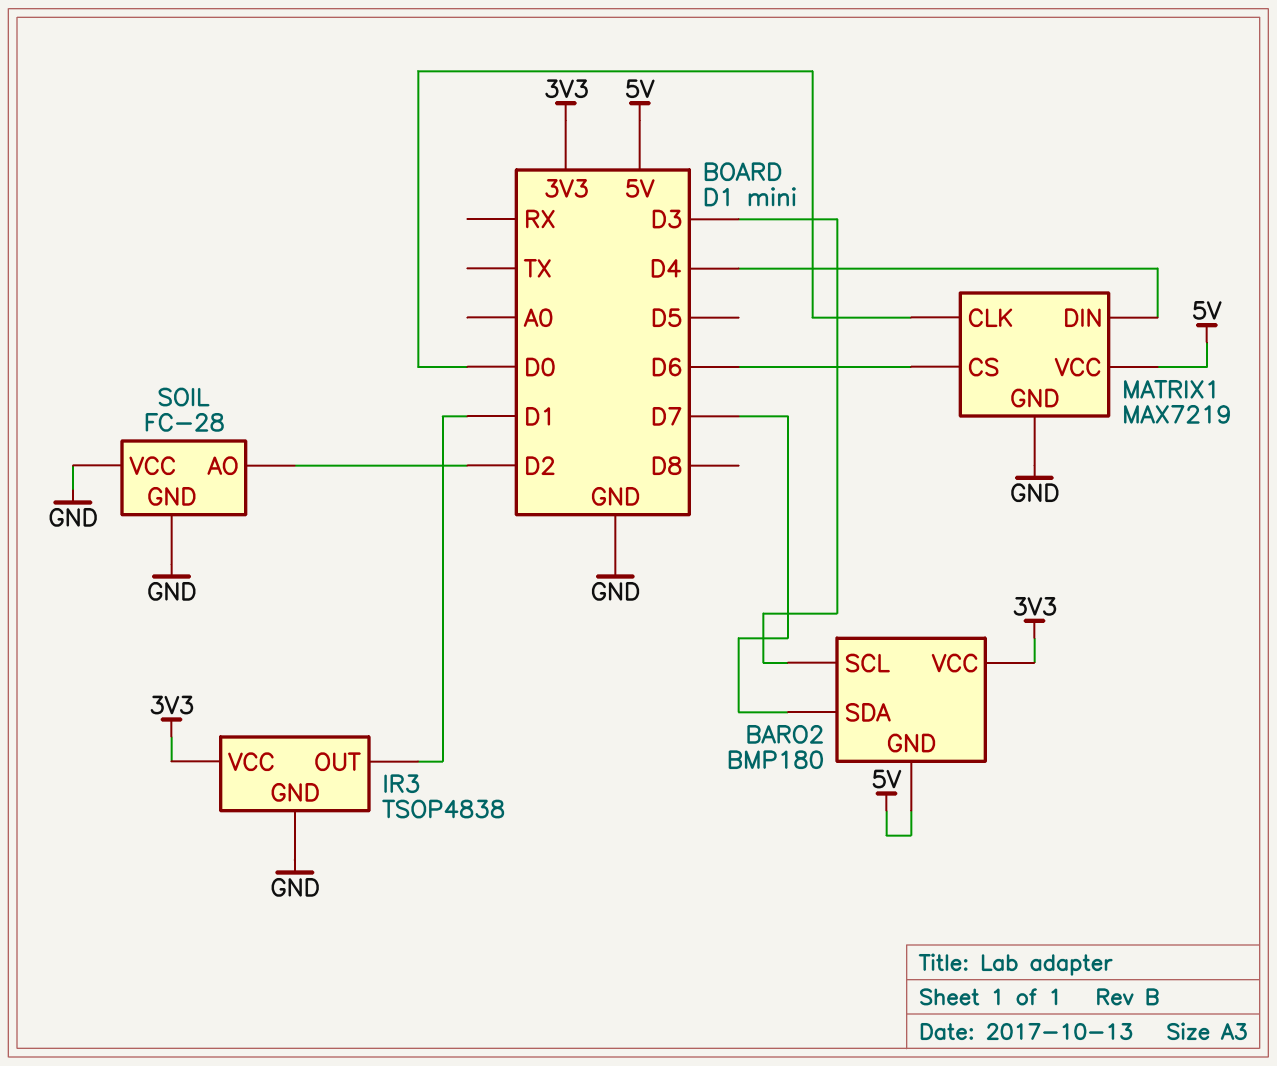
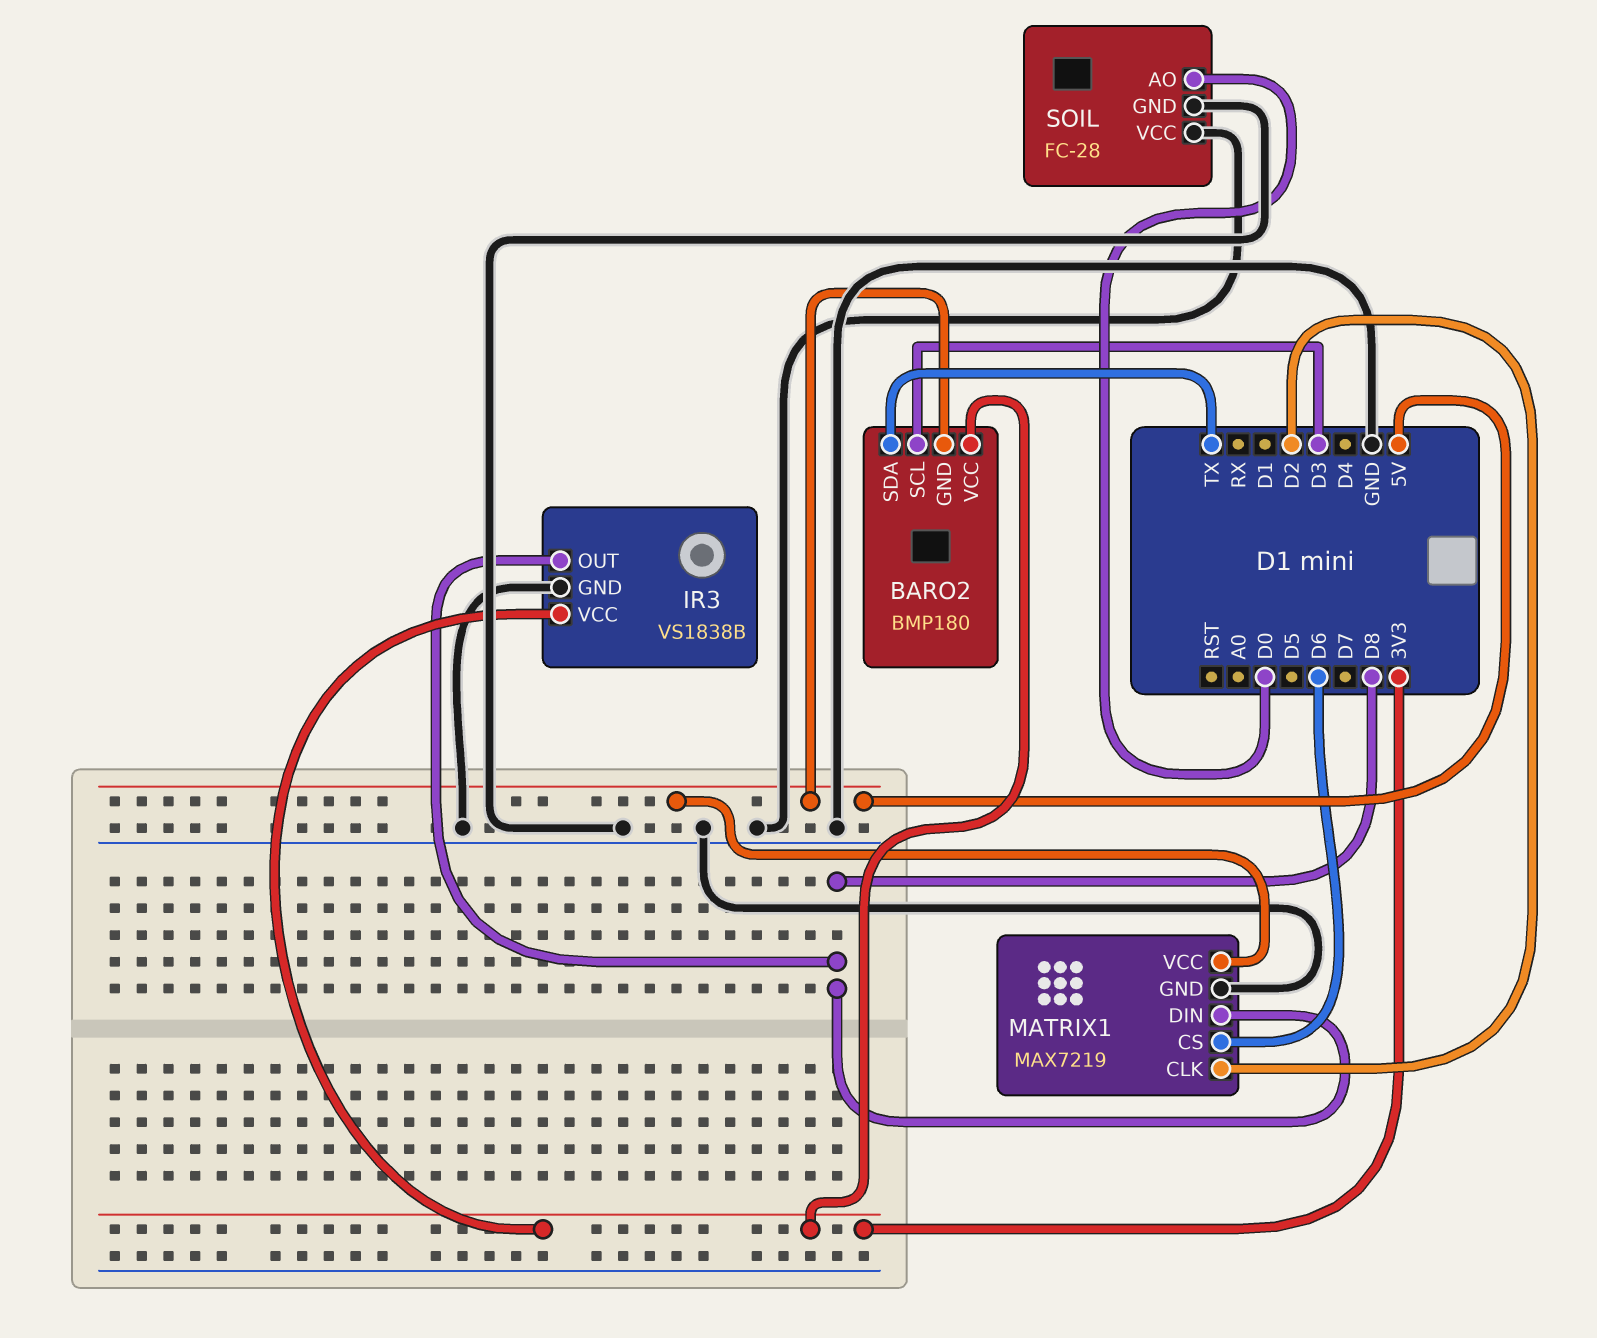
BARO2 pin SDA: D7 -> TX
IR3: TSOP4838 -> VS1838B
IR3 pin OUT: D1 -> D8
MATRIX1 pin CLK: D0 -> D2
MATRIX1 pin DIN: D4 -> D8
SOIL pin AO: D2 -> D0

